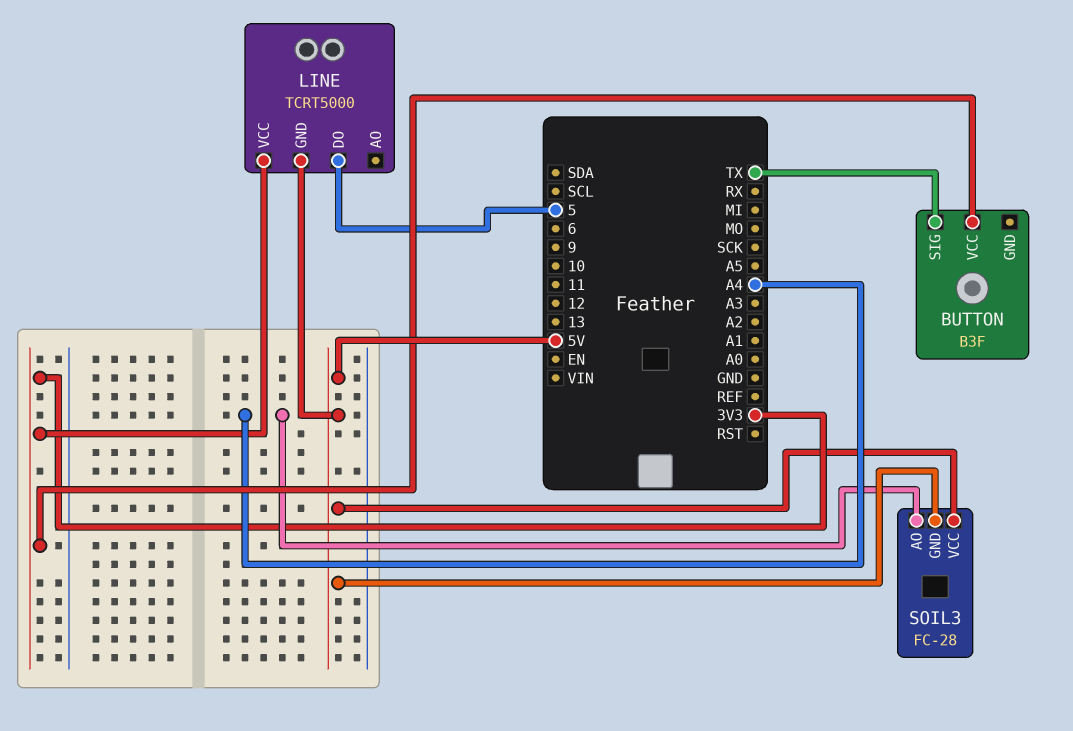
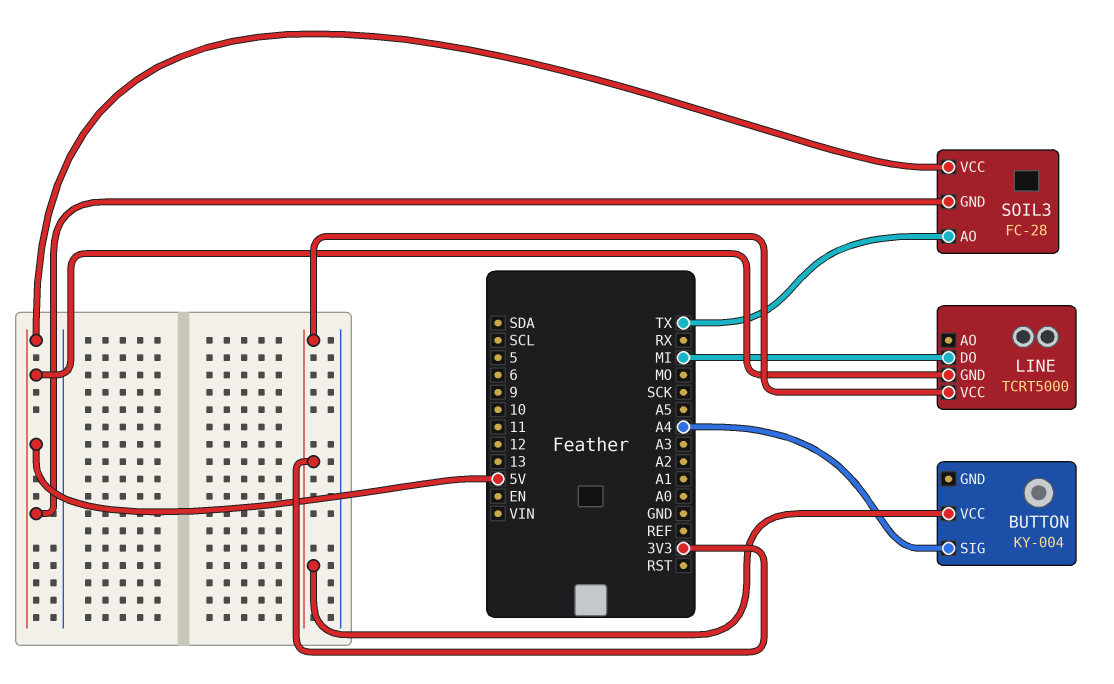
BUTTON: B3F -> KY-004
BUTTON pin SIG: TX -> A4
LINE pin DO: 5 -> MI
SOIL3 pin AO: A4 -> TX

